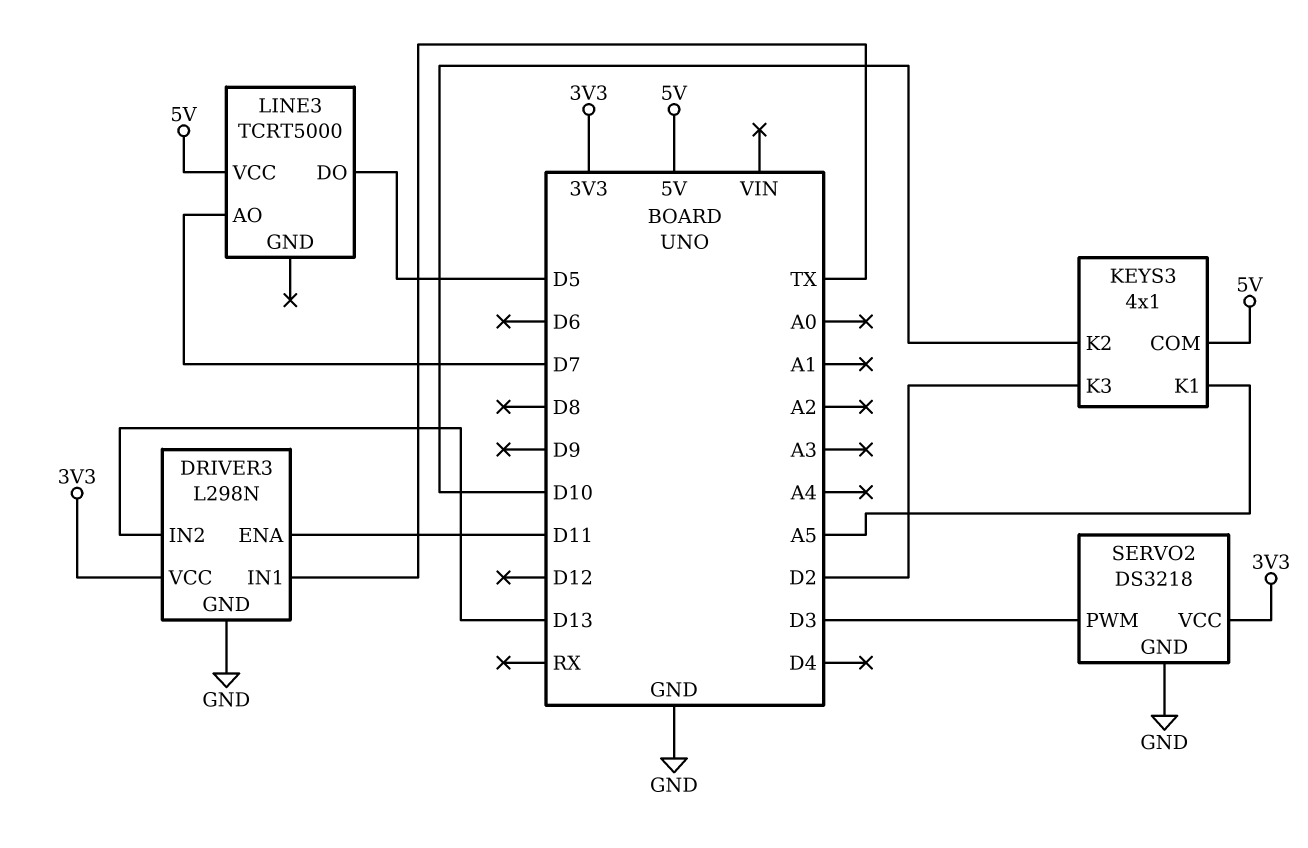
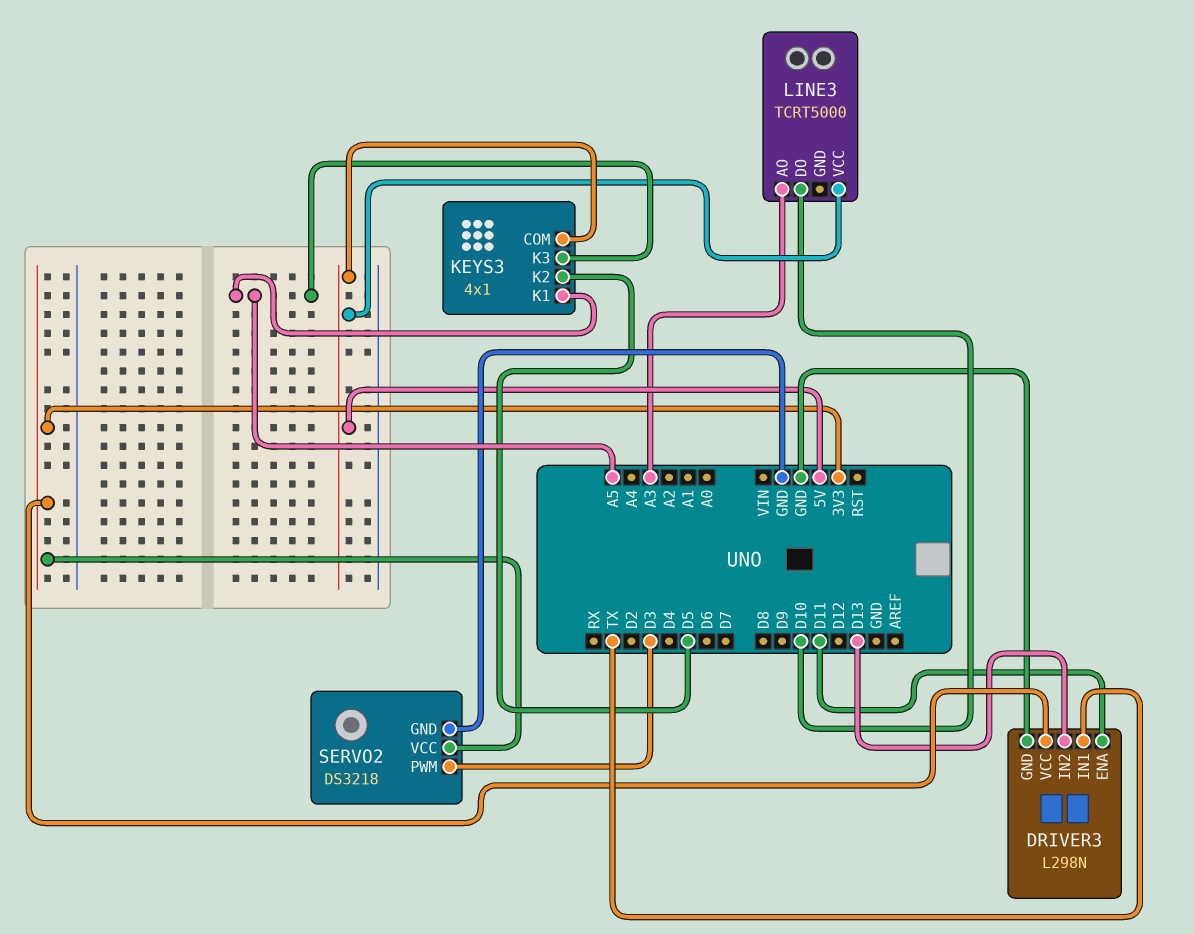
KEYS3 pin K2: D10 -> D5
KEYS3 pin K3: D2 -> A5
LINE3 pin AO: D7 -> A3
LINE3 pin DO: D5 -> D10

